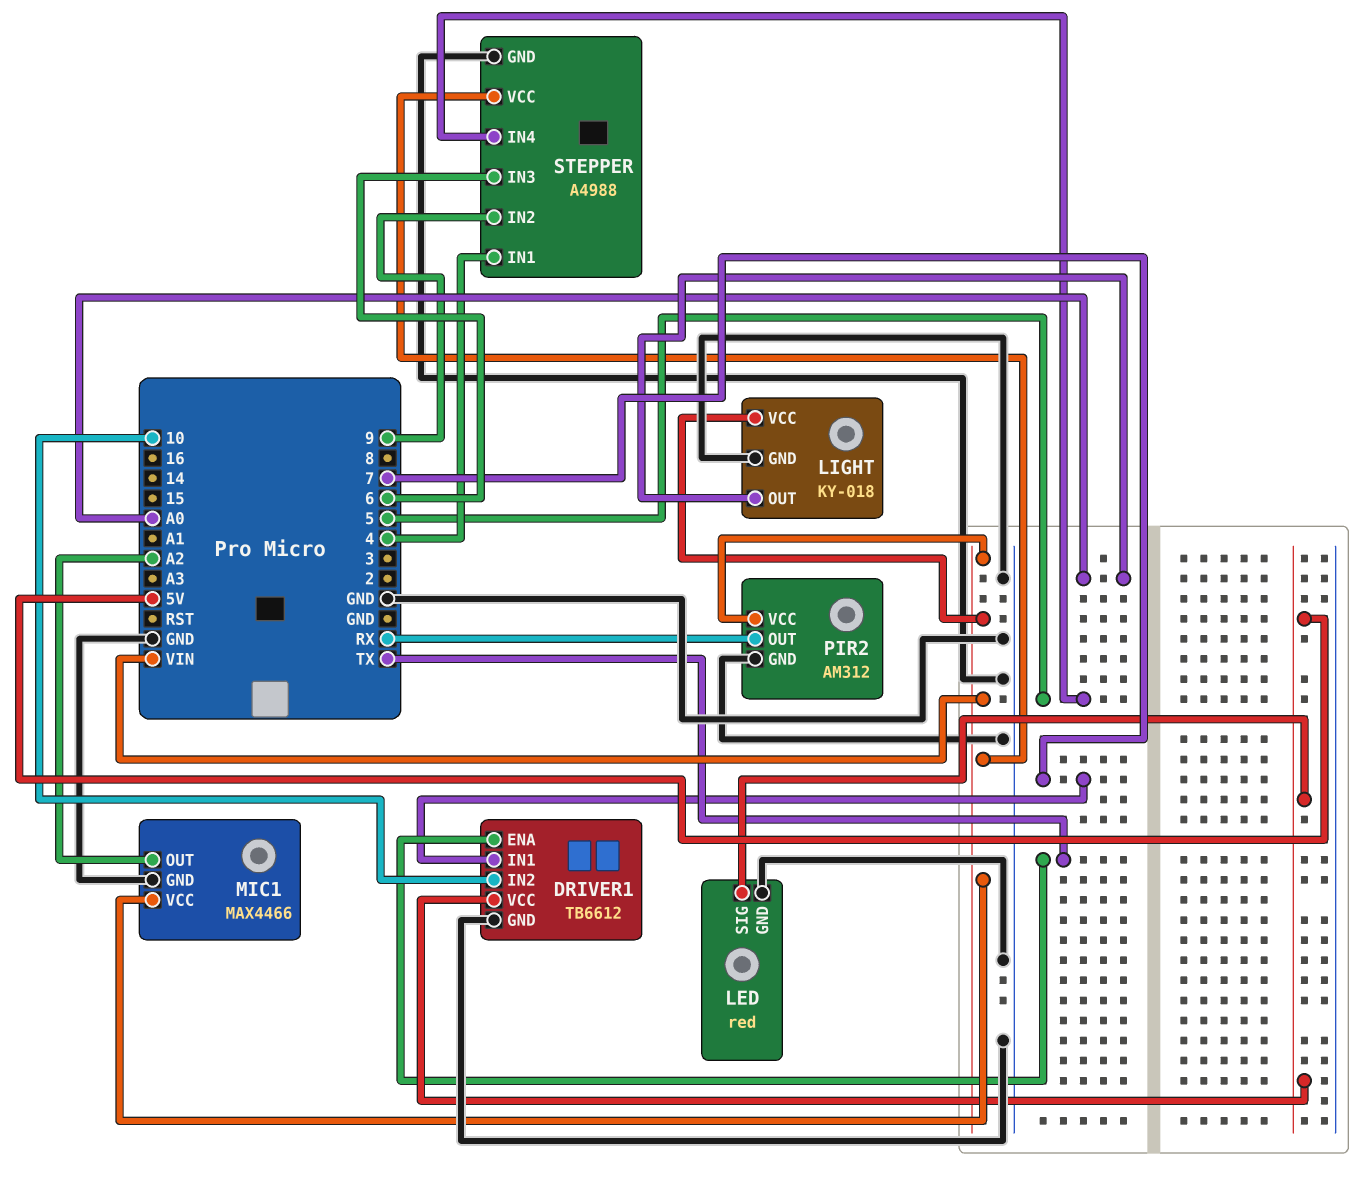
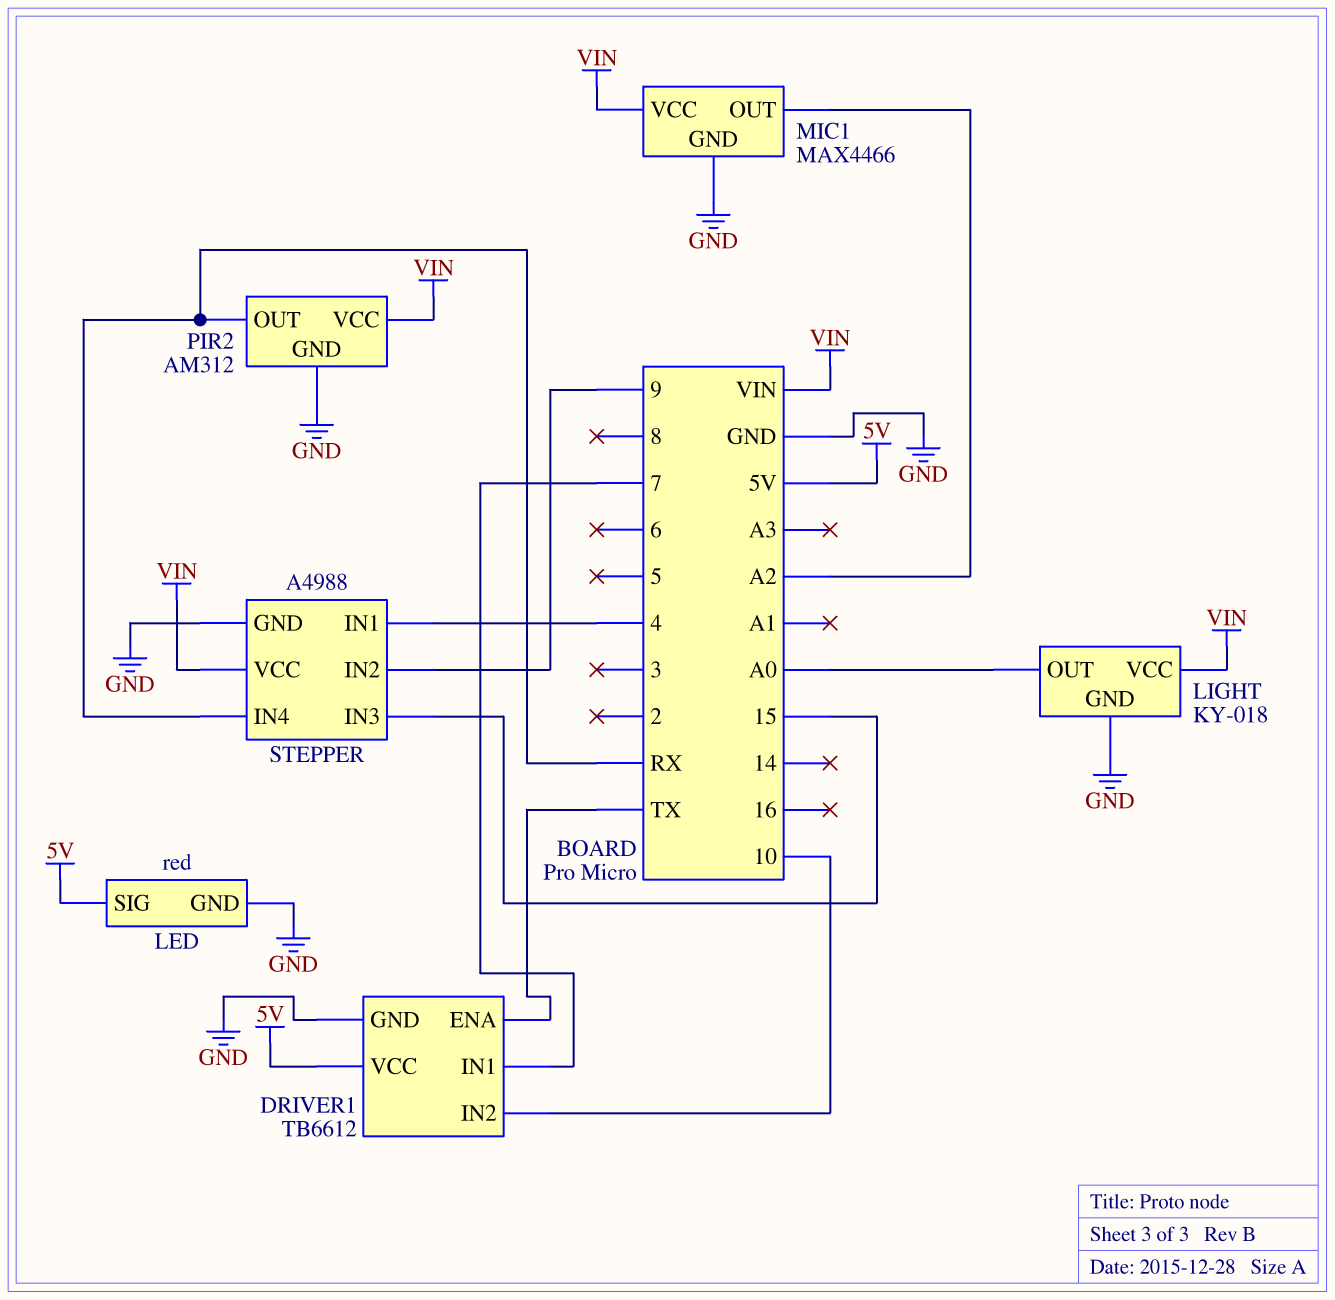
STEPPER pin IN3: 6 -> 15
STEPPER pin IN4: 5 -> RX

